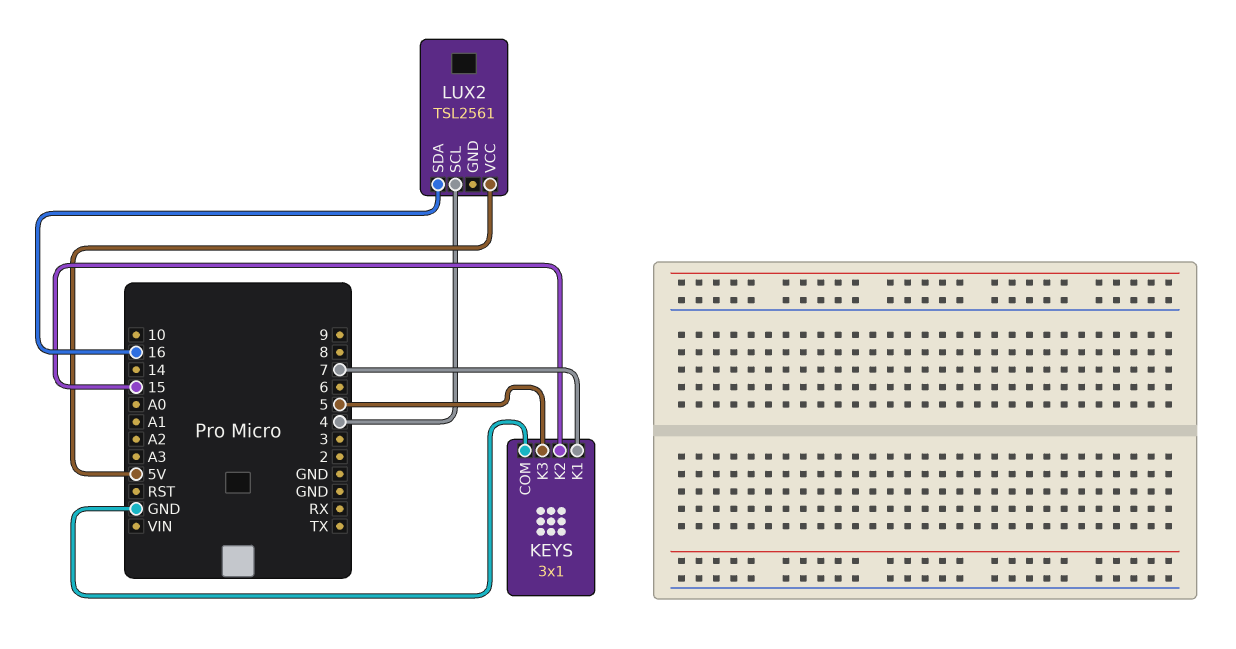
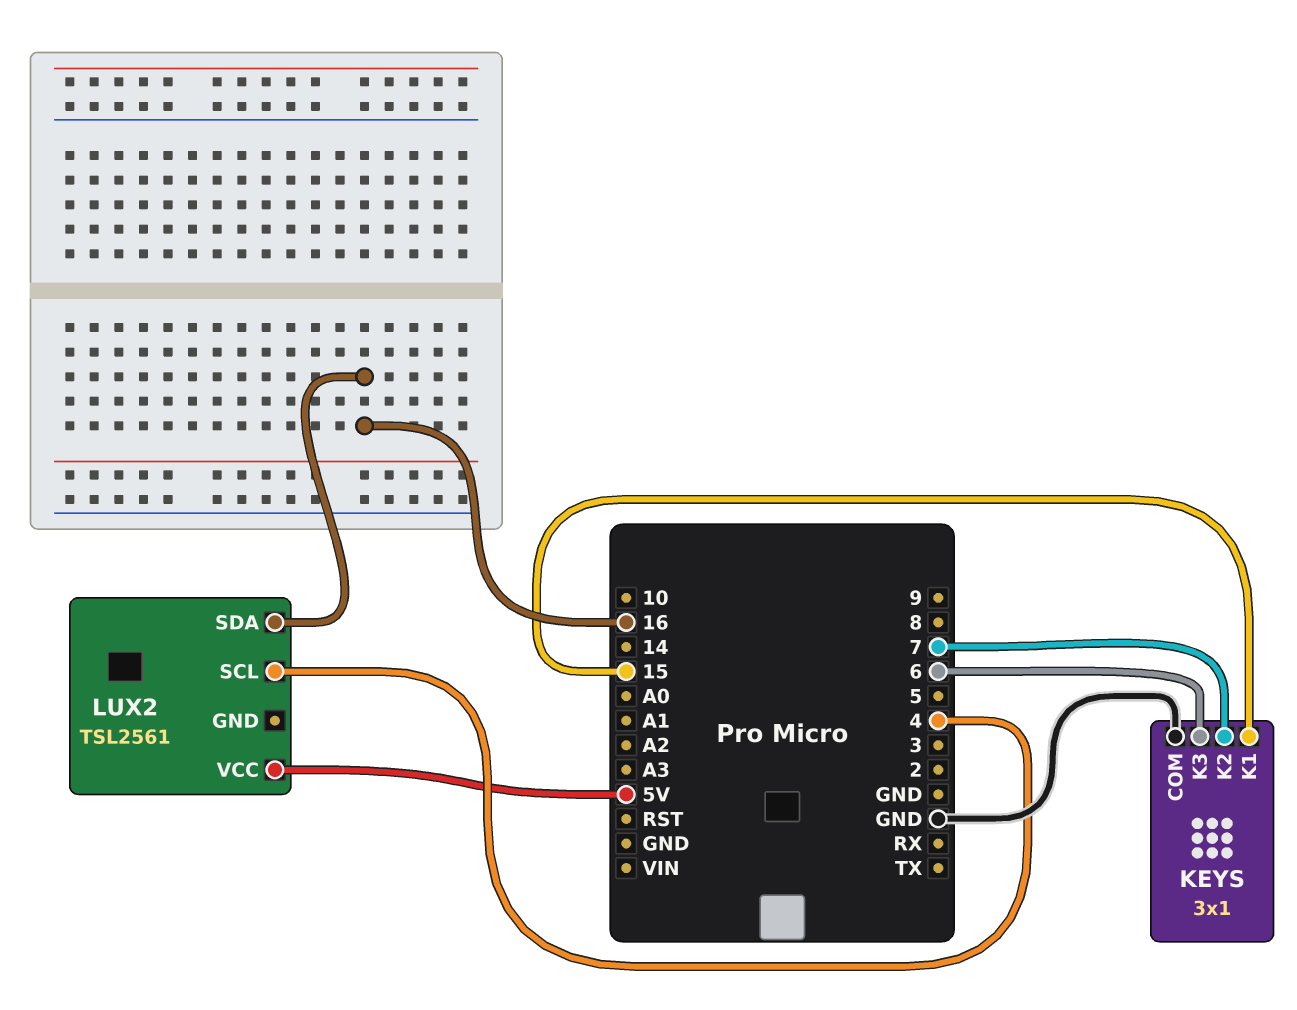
KEYS pin K1: 7 -> 15
KEYS pin K2: 15 -> 7
KEYS pin K3: 5 -> 6

